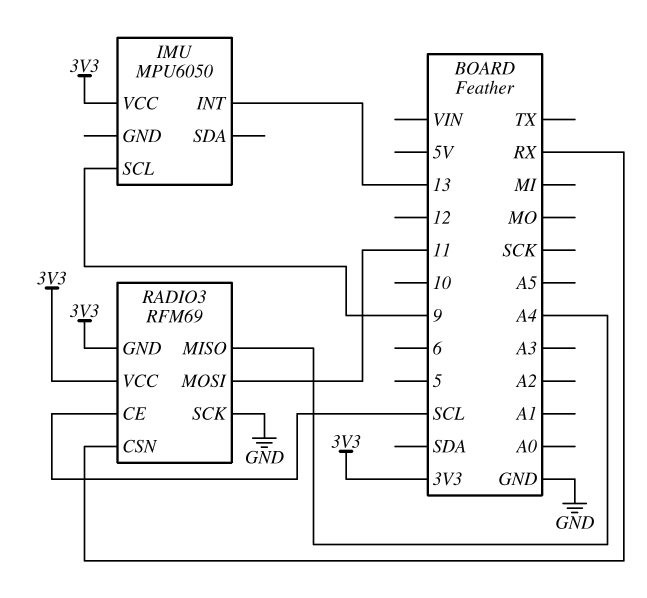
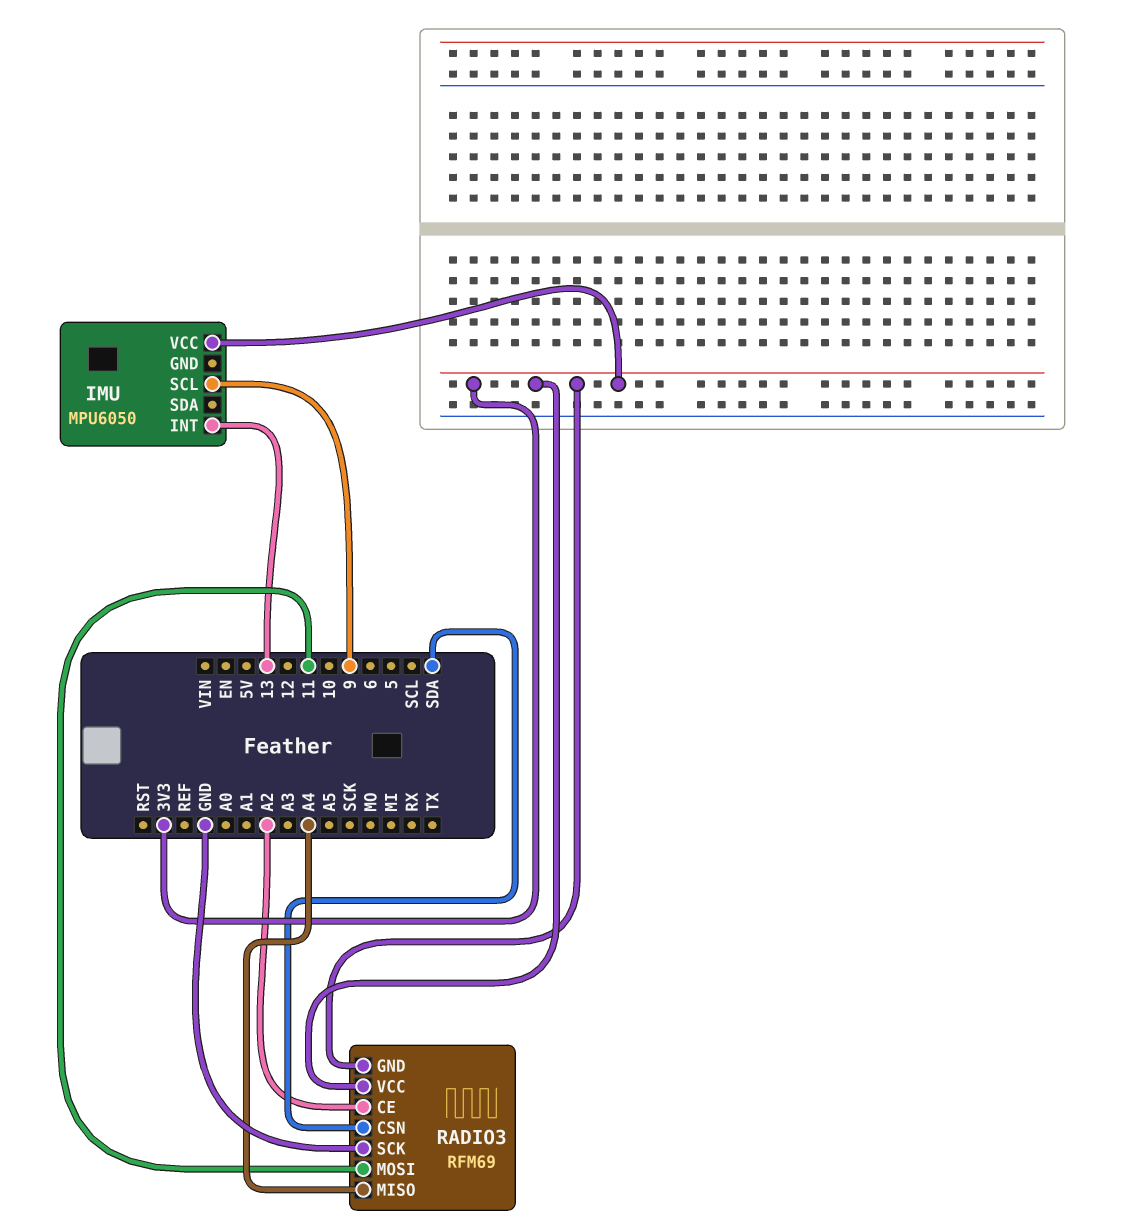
RADIO3 pin CE: SCL -> A2
RADIO3 pin CSN: RX -> SDA

